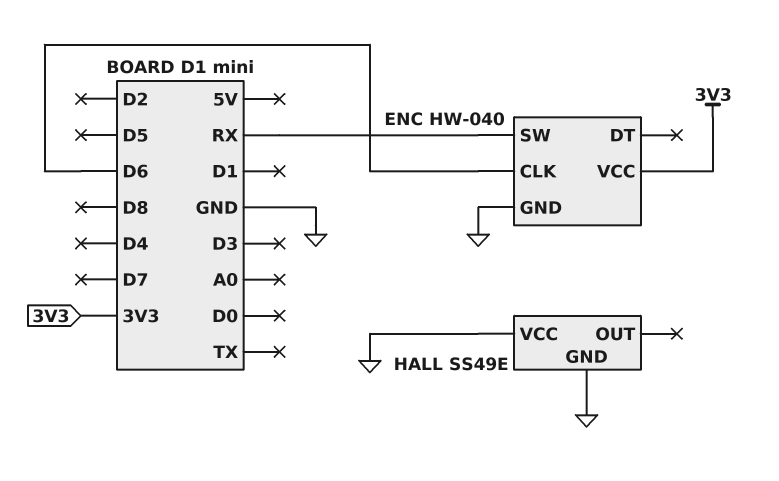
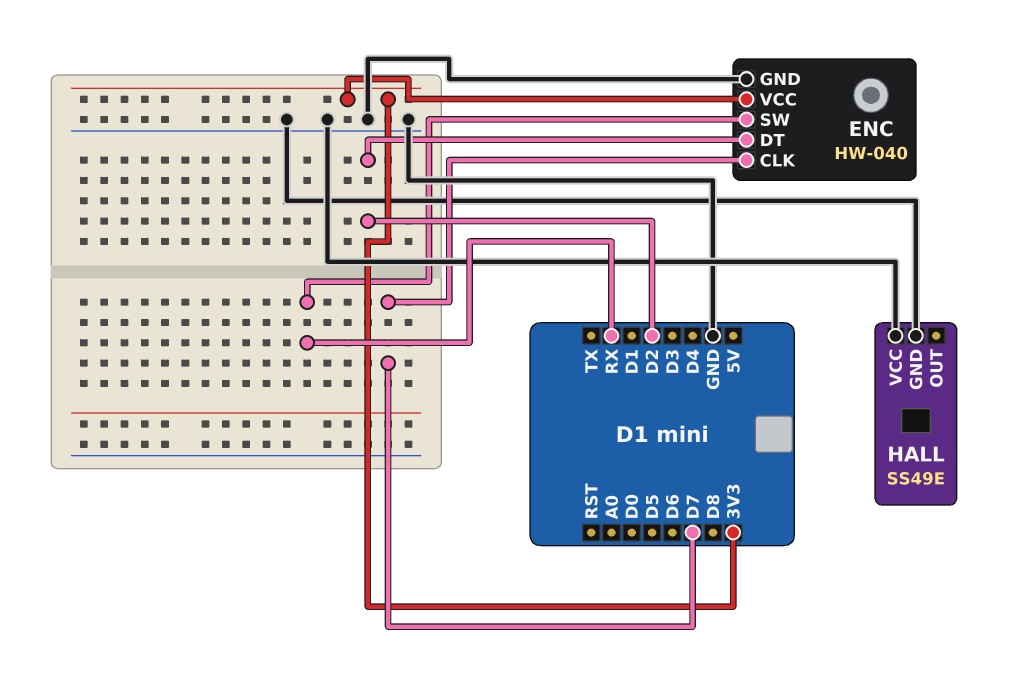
ENC pin CLK: D6 -> D7
ENC pin DT: none -> D2

